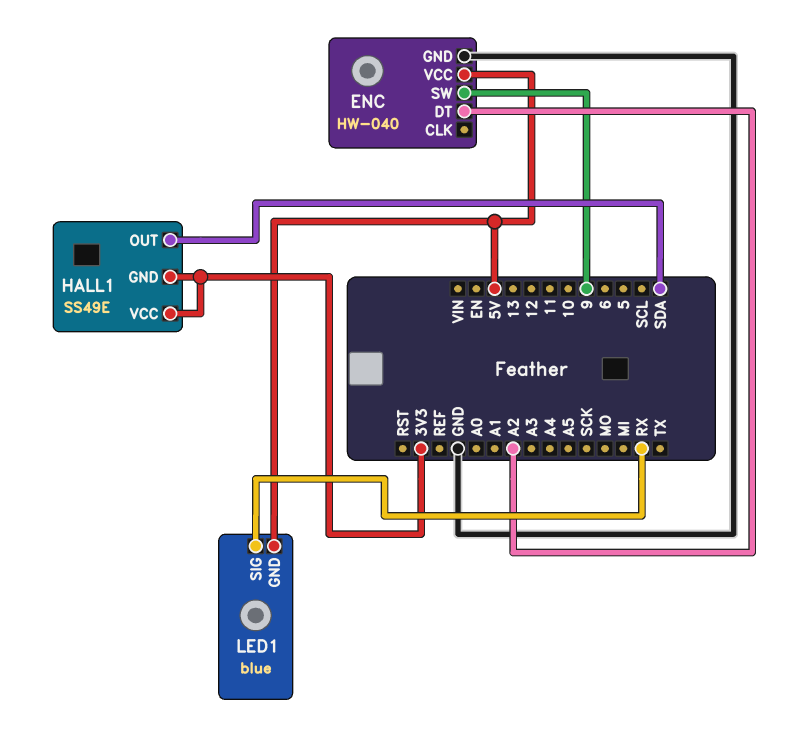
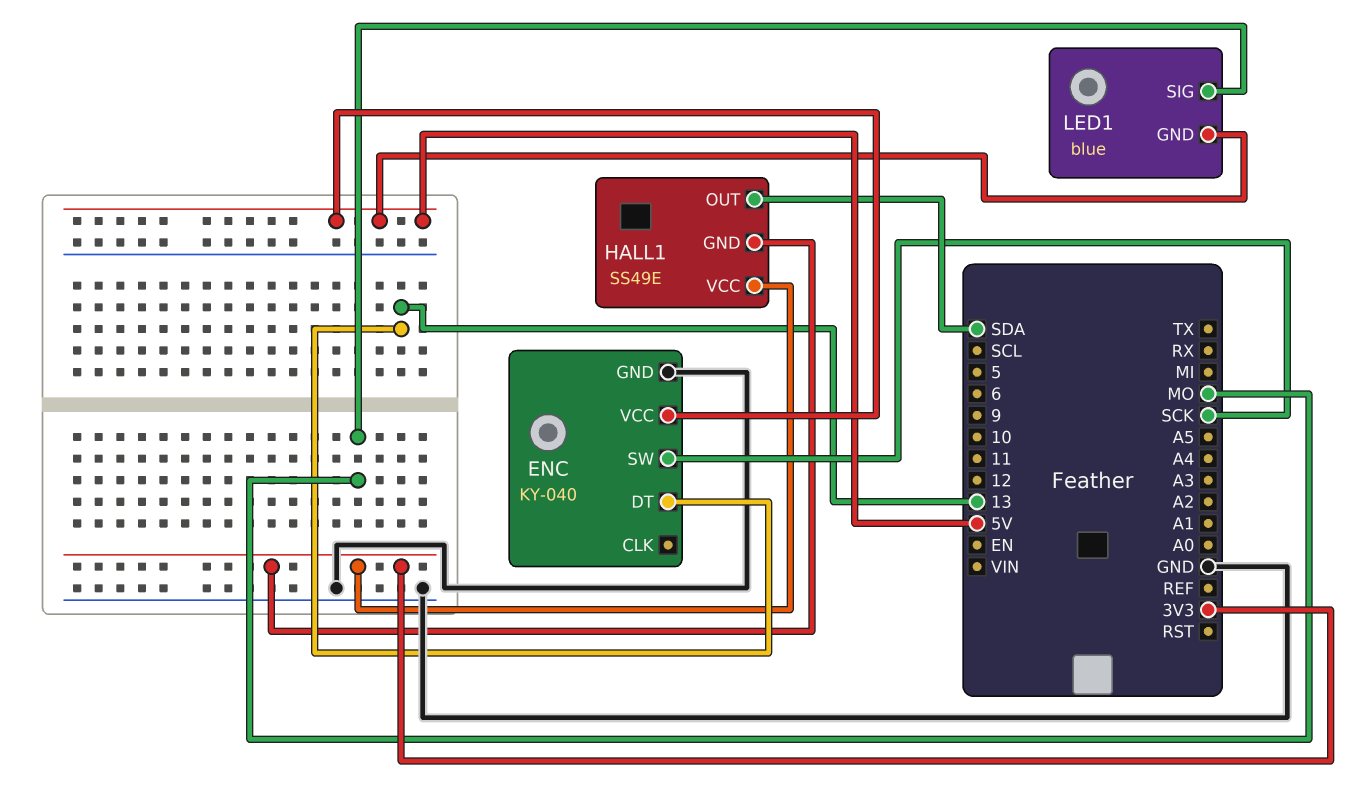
ENC: HW-040 -> KY-040
ENC pin DT: A2 -> 13
ENC pin SW: 9 -> SCK
LED1 pin SIG: RX -> MO

